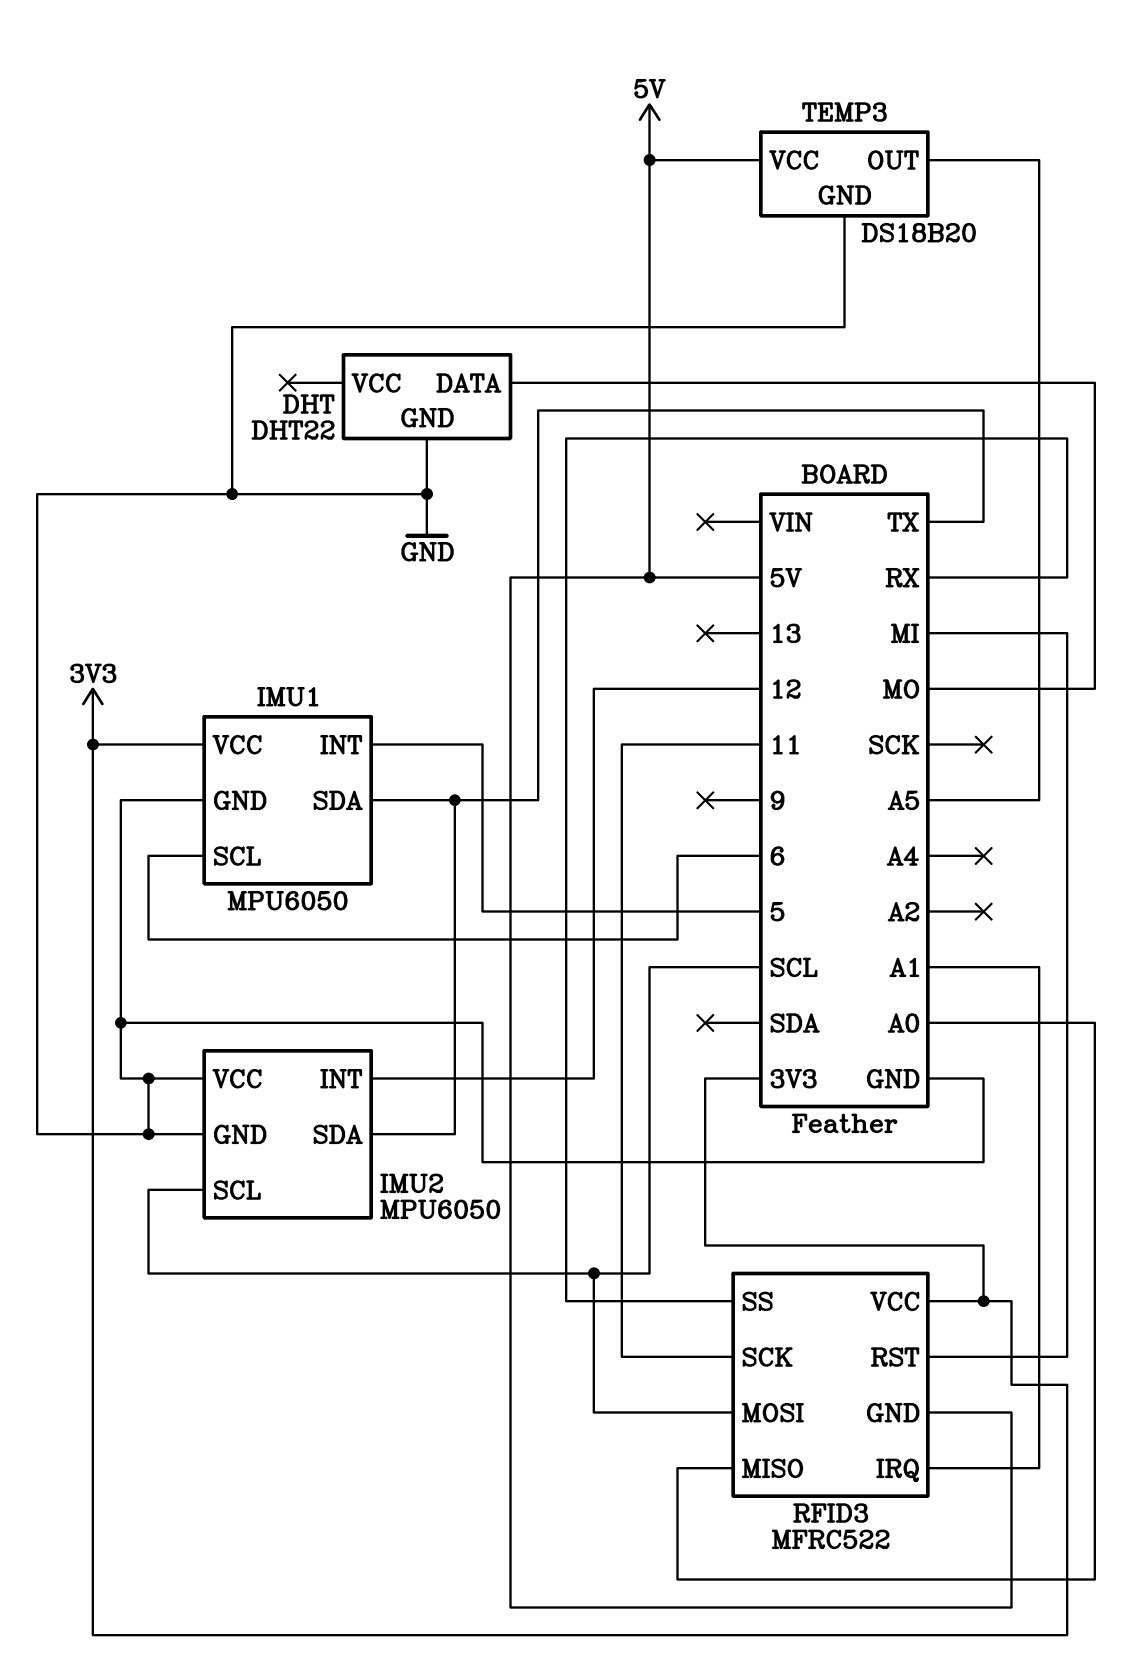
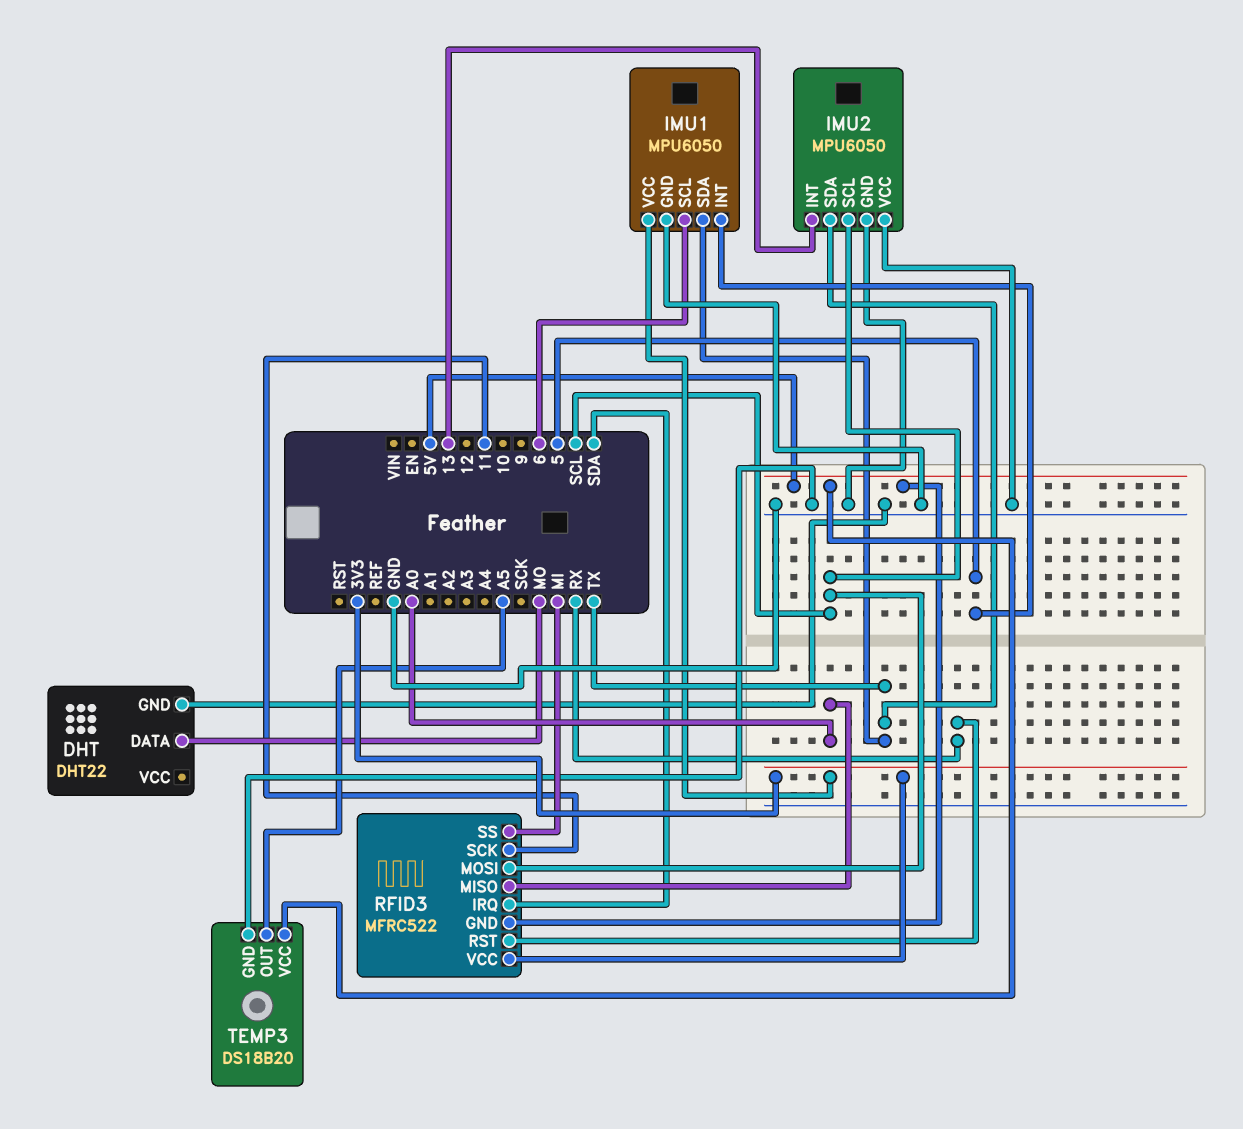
IMU2 pin INT: 12 -> 13
RFID3 pin IRQ: A1 -> SDA
RFID3 pin RST: MI -> RX
RFID3 pin SS: RX -> MI

